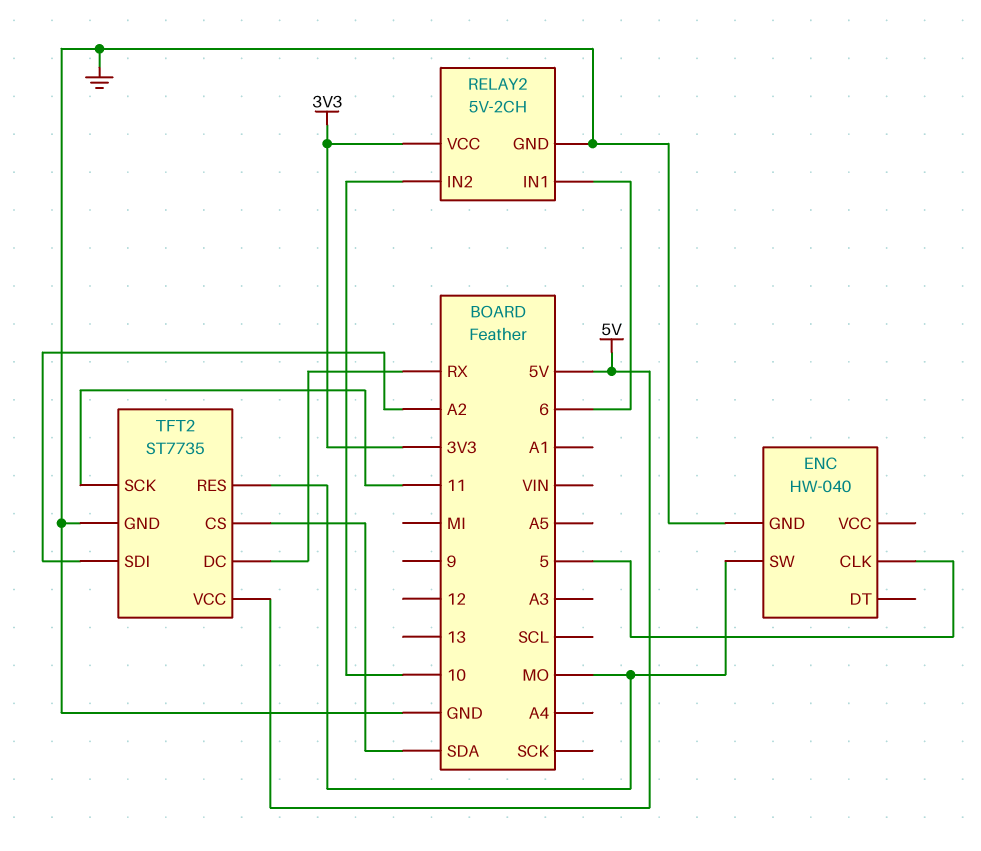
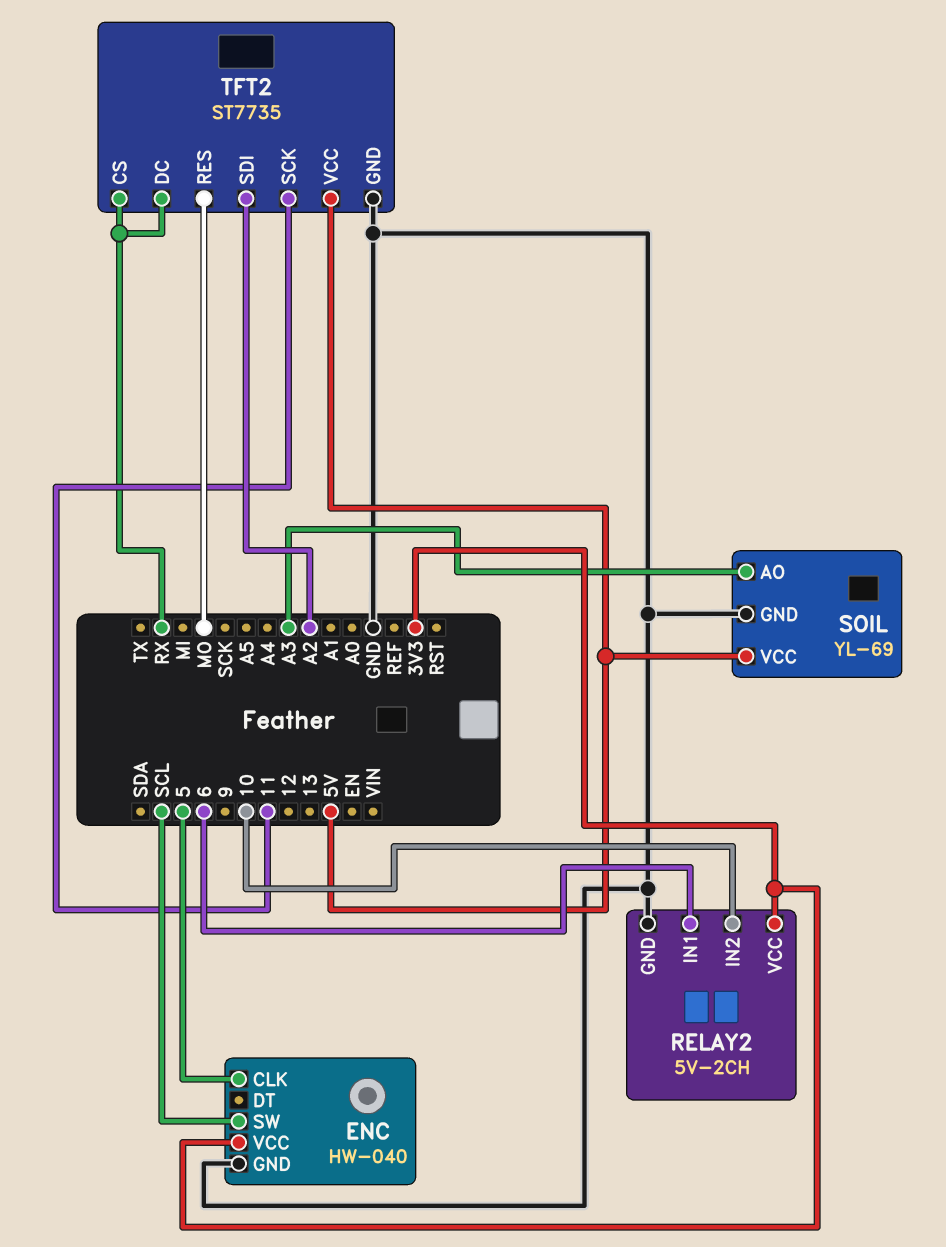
ENC pin SW: MO -> SCL
ENC pin VCC: none -> 3V3
SOIL: none -> YL-69
SOIL pin AO: none -> A3
SOIL pin GND: none -> GND
SOIL pin VCC: none -> 5V
TFT2 pin CS: SDA -> RX

